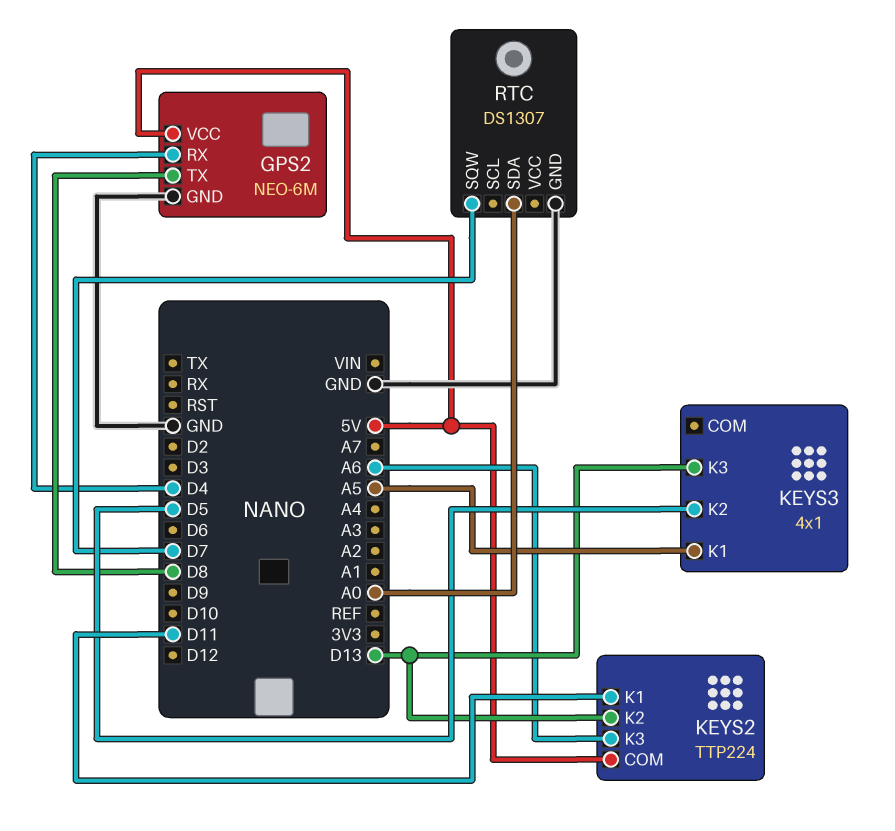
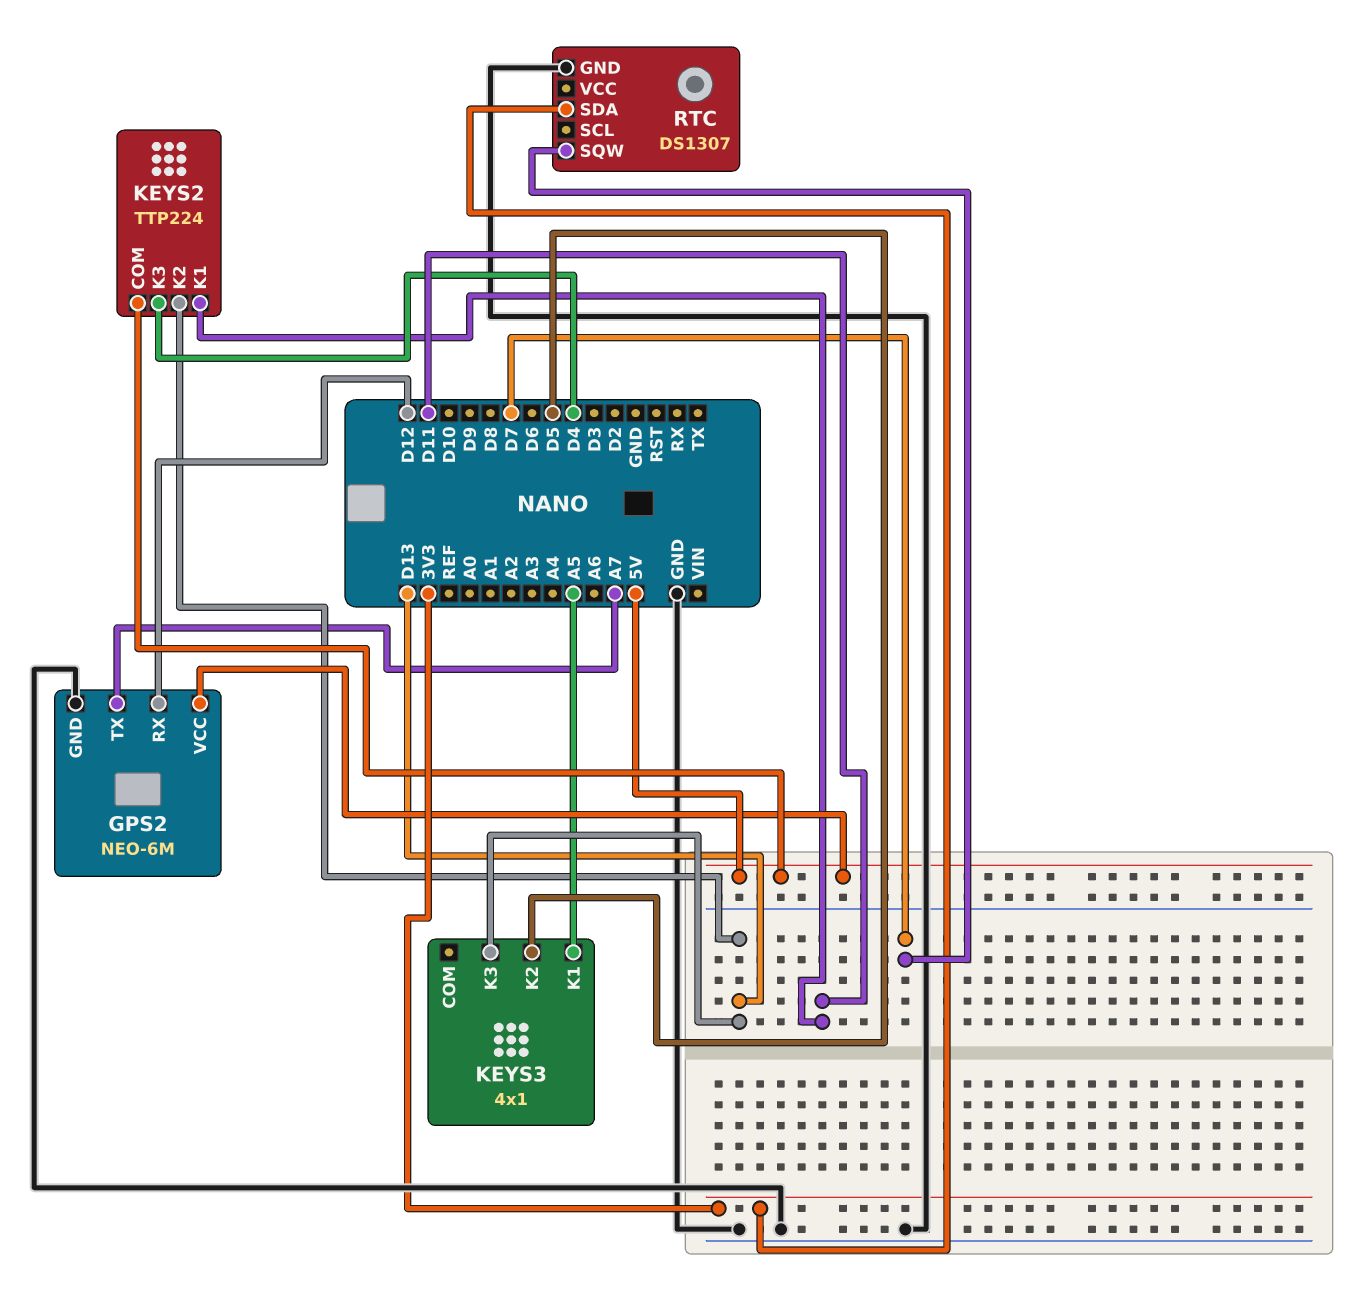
GPS2 pin RX: D4 -> D12
GPS2 pin TX: D8 -> A7
KEYS2 pin K3: A6 -> D4
RTC pin SDA: A0 -> 3V3

